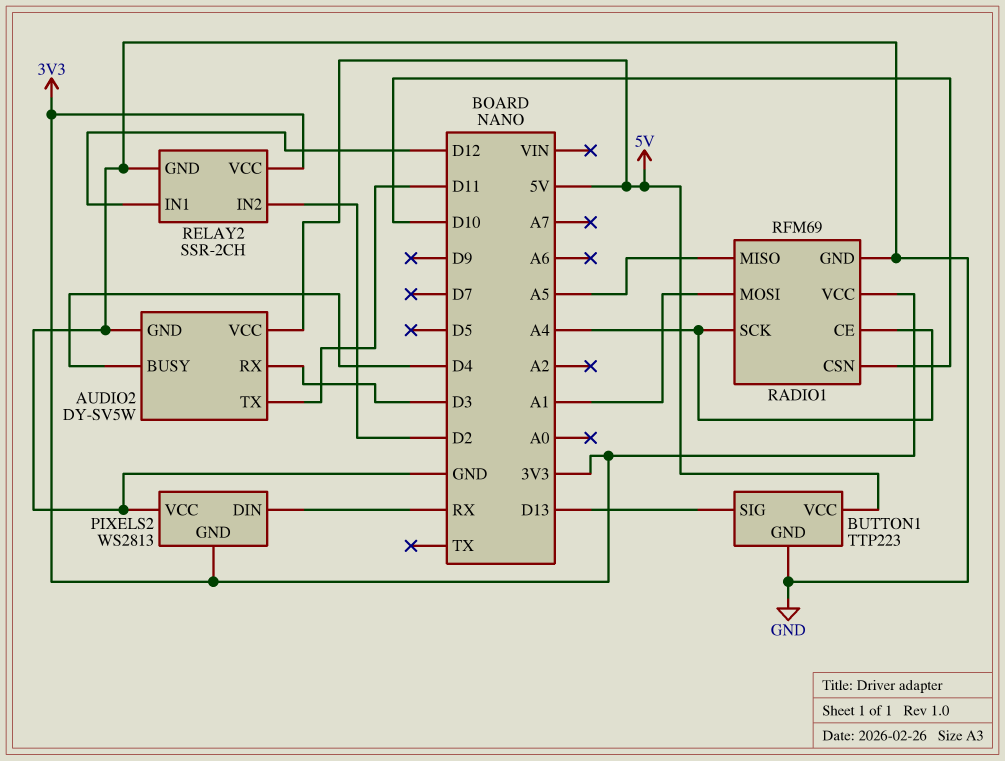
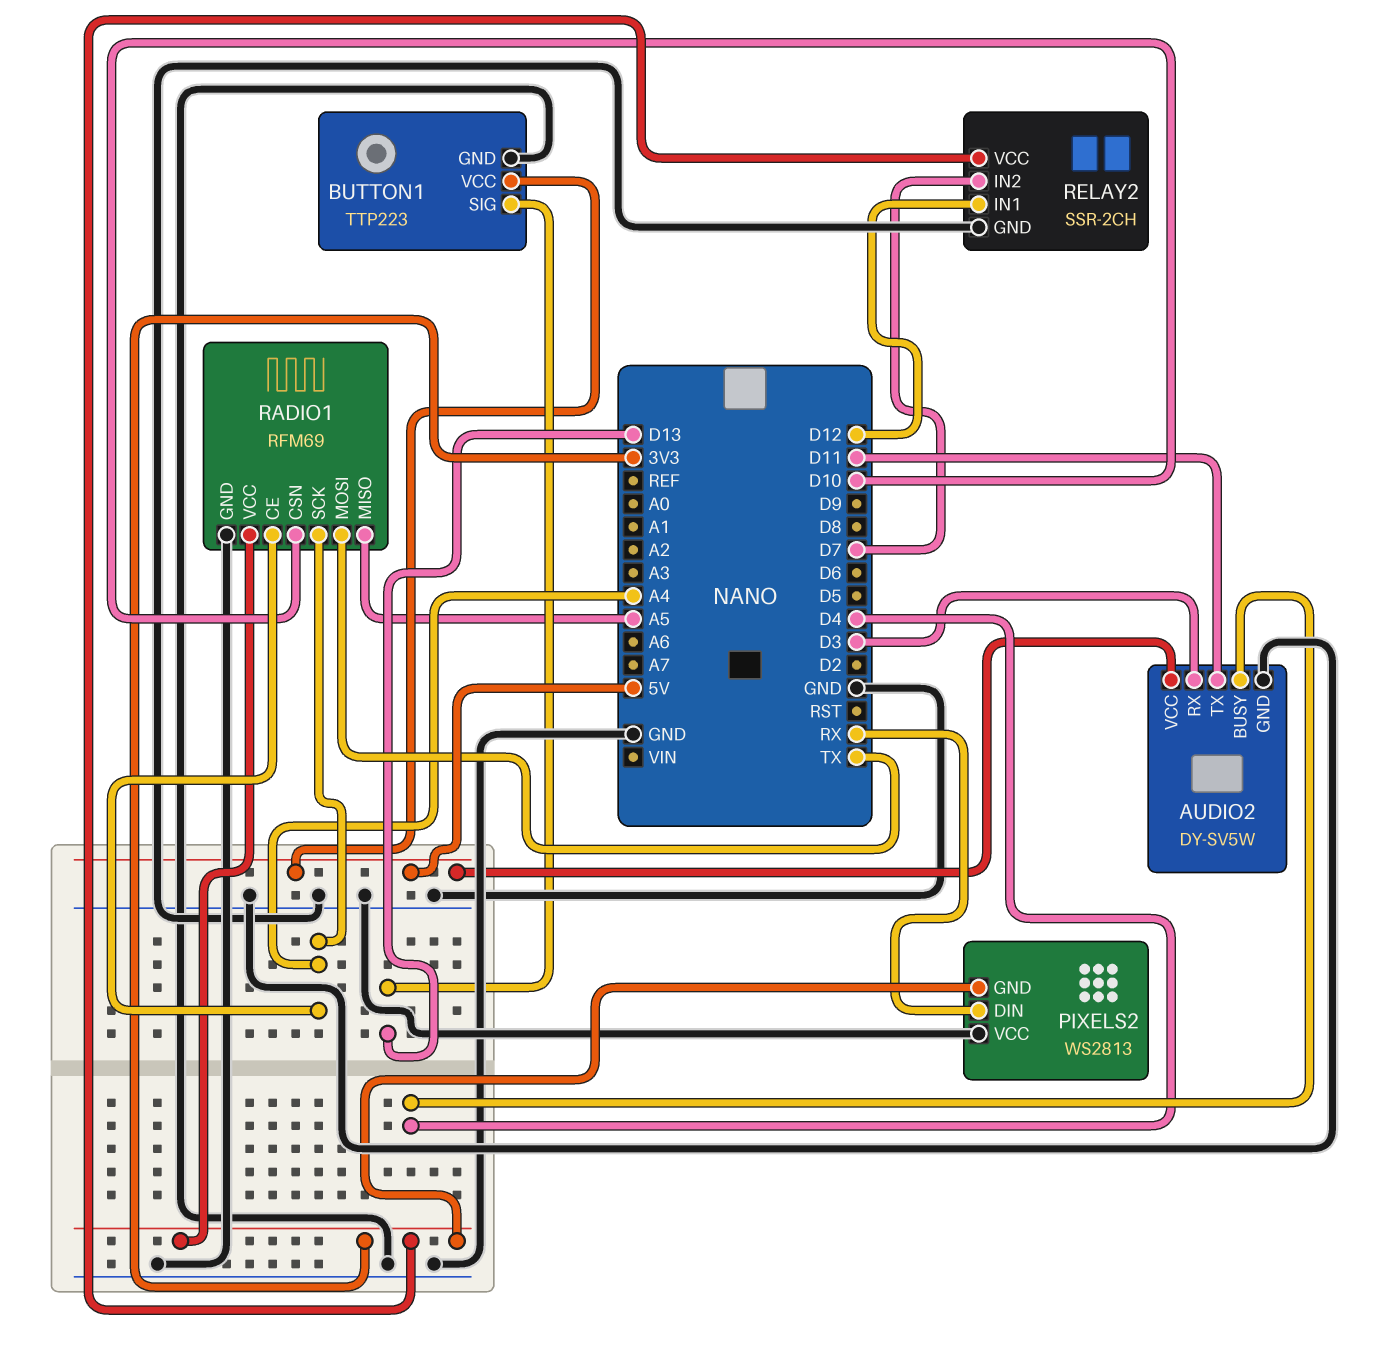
RADIO1 pin MOSI: A1 -> TX
RELAY2 pin IN2: D2 -> D7

